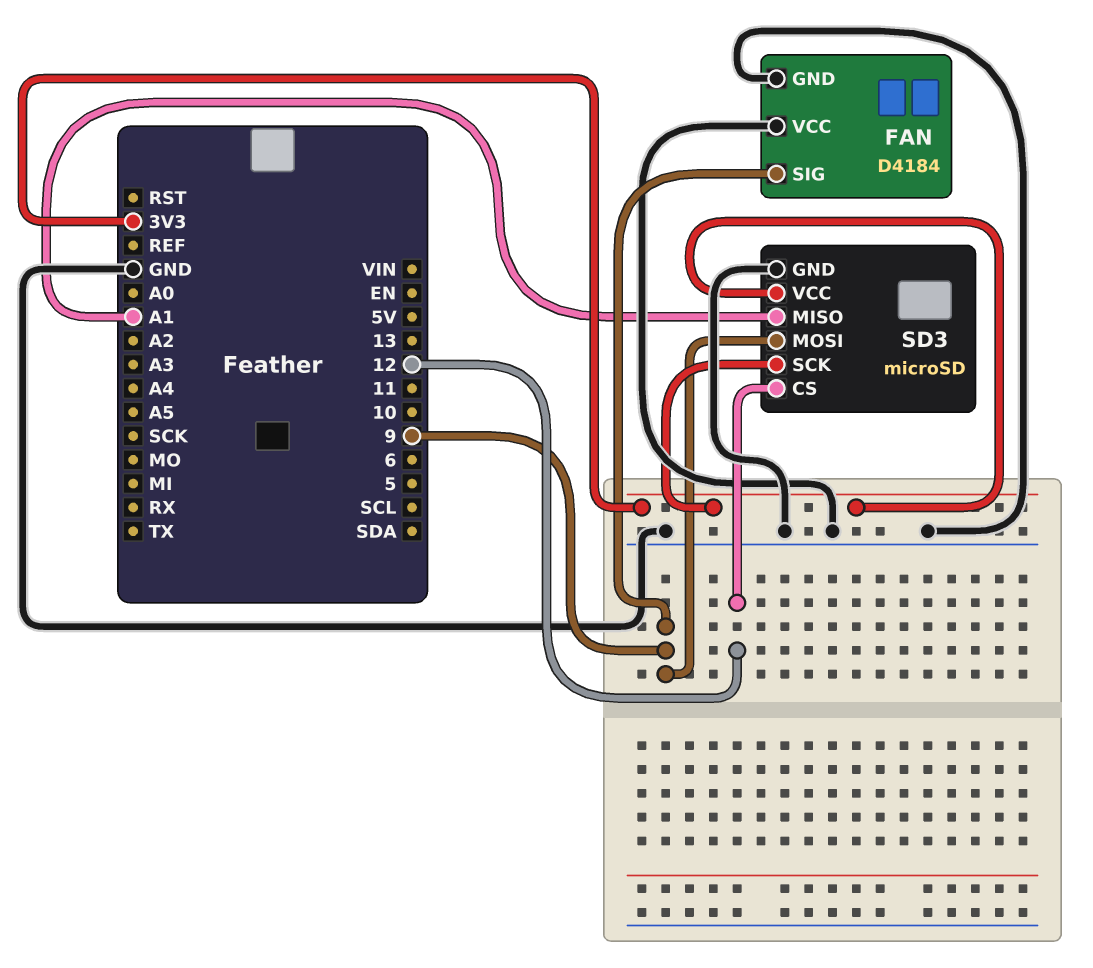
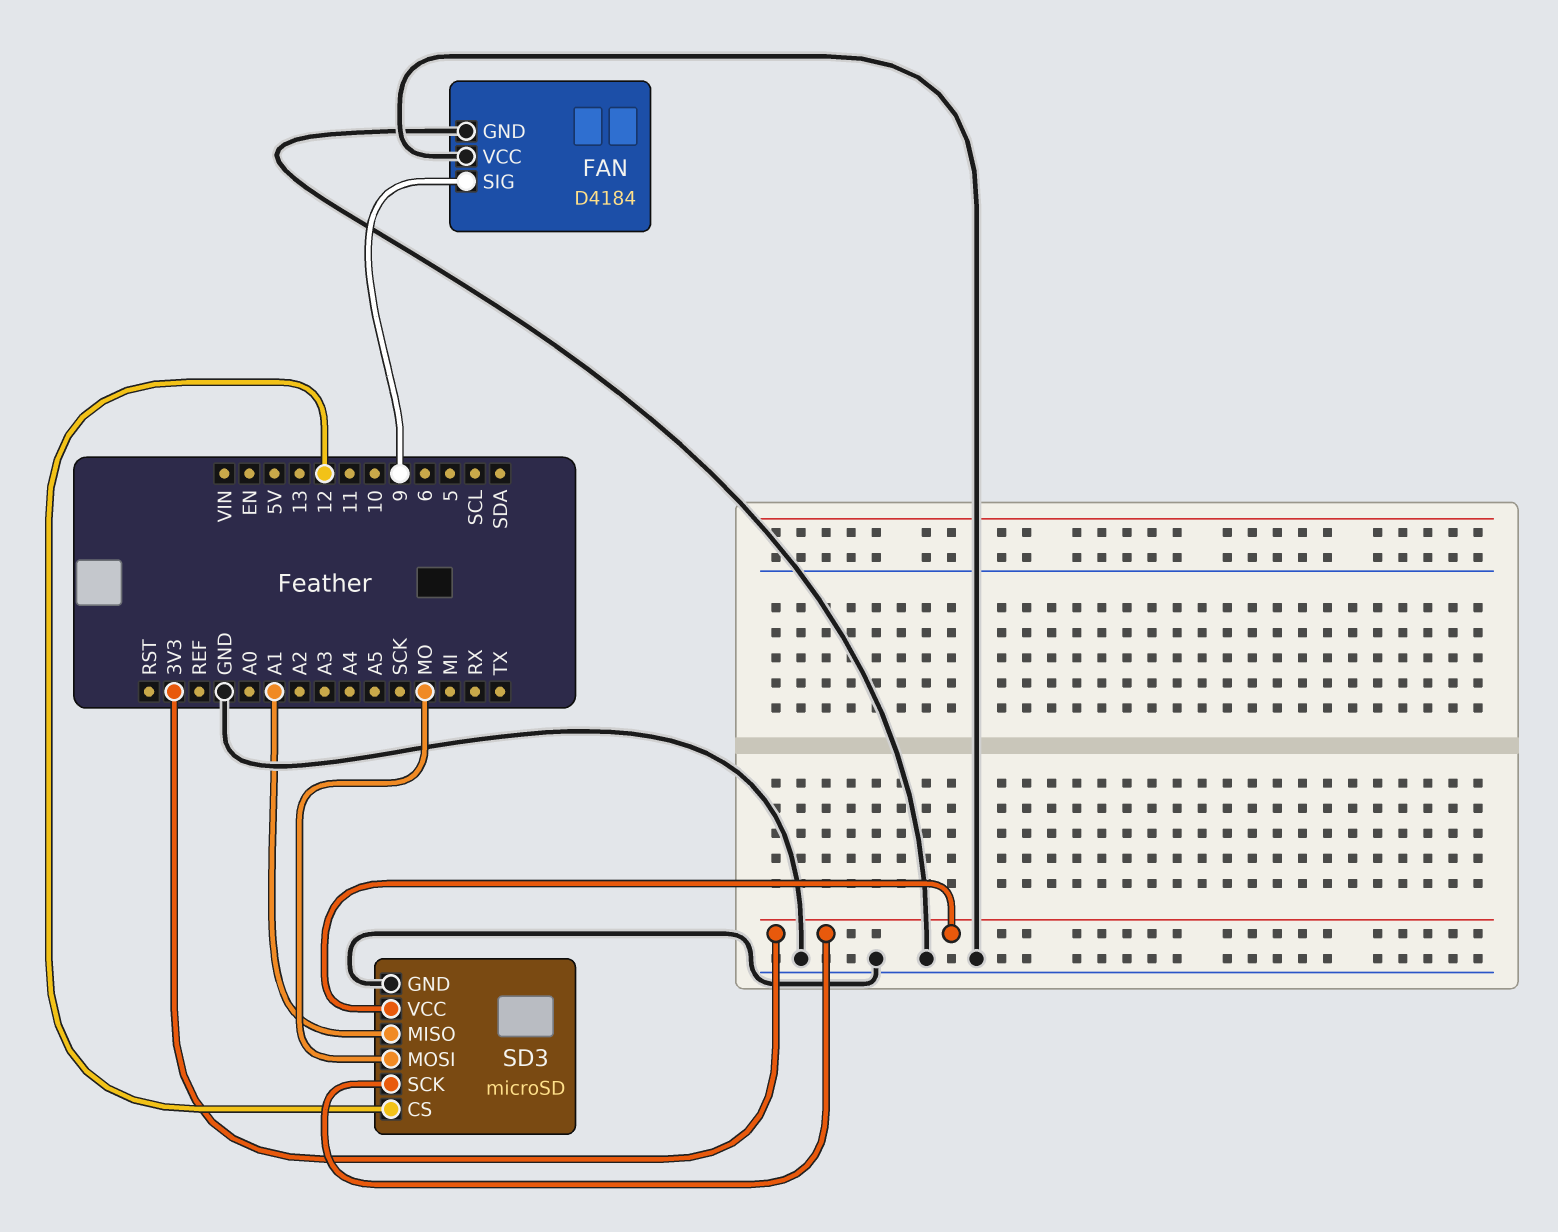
SD3 pin MOSI: 9 -> MO

